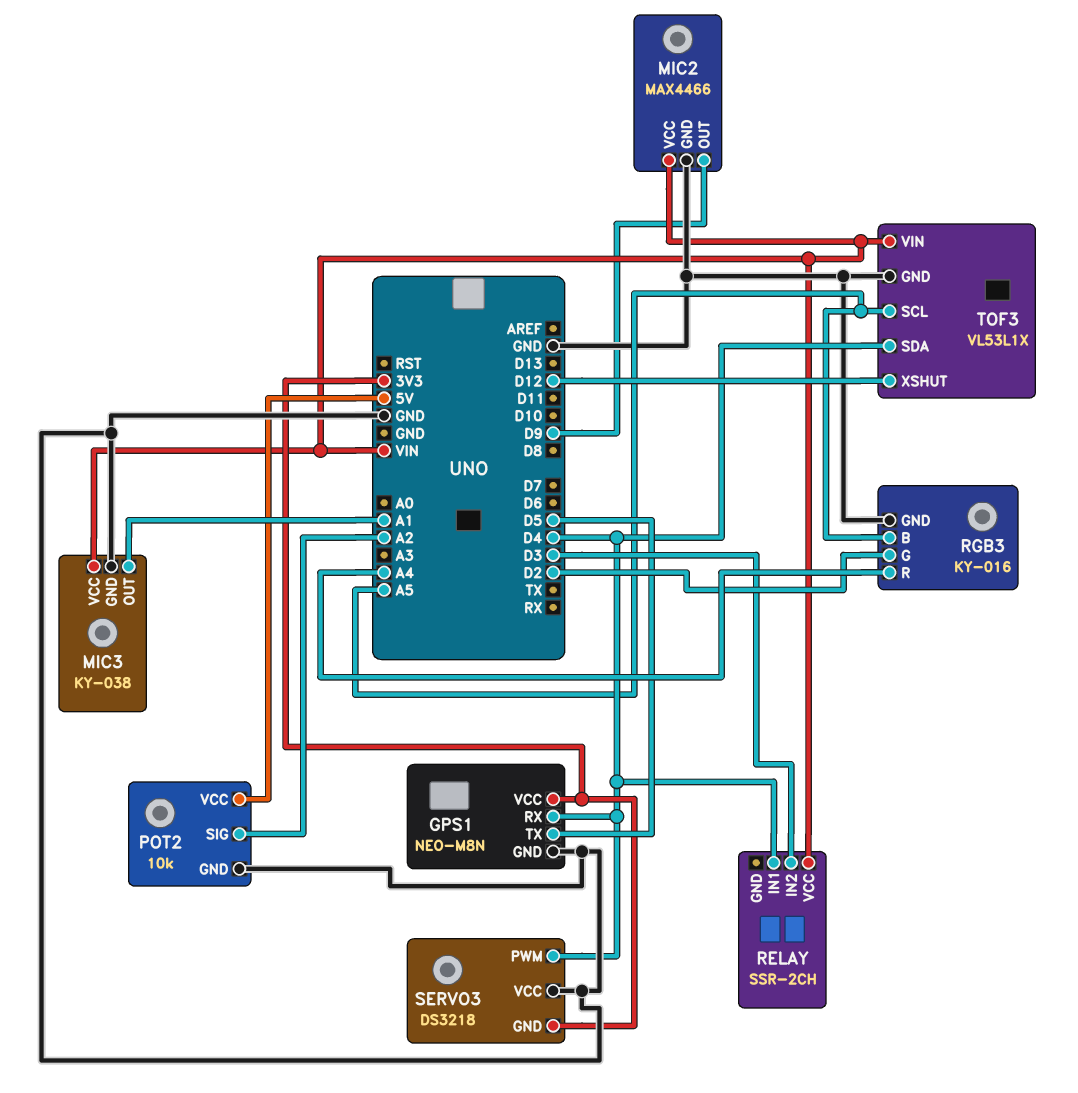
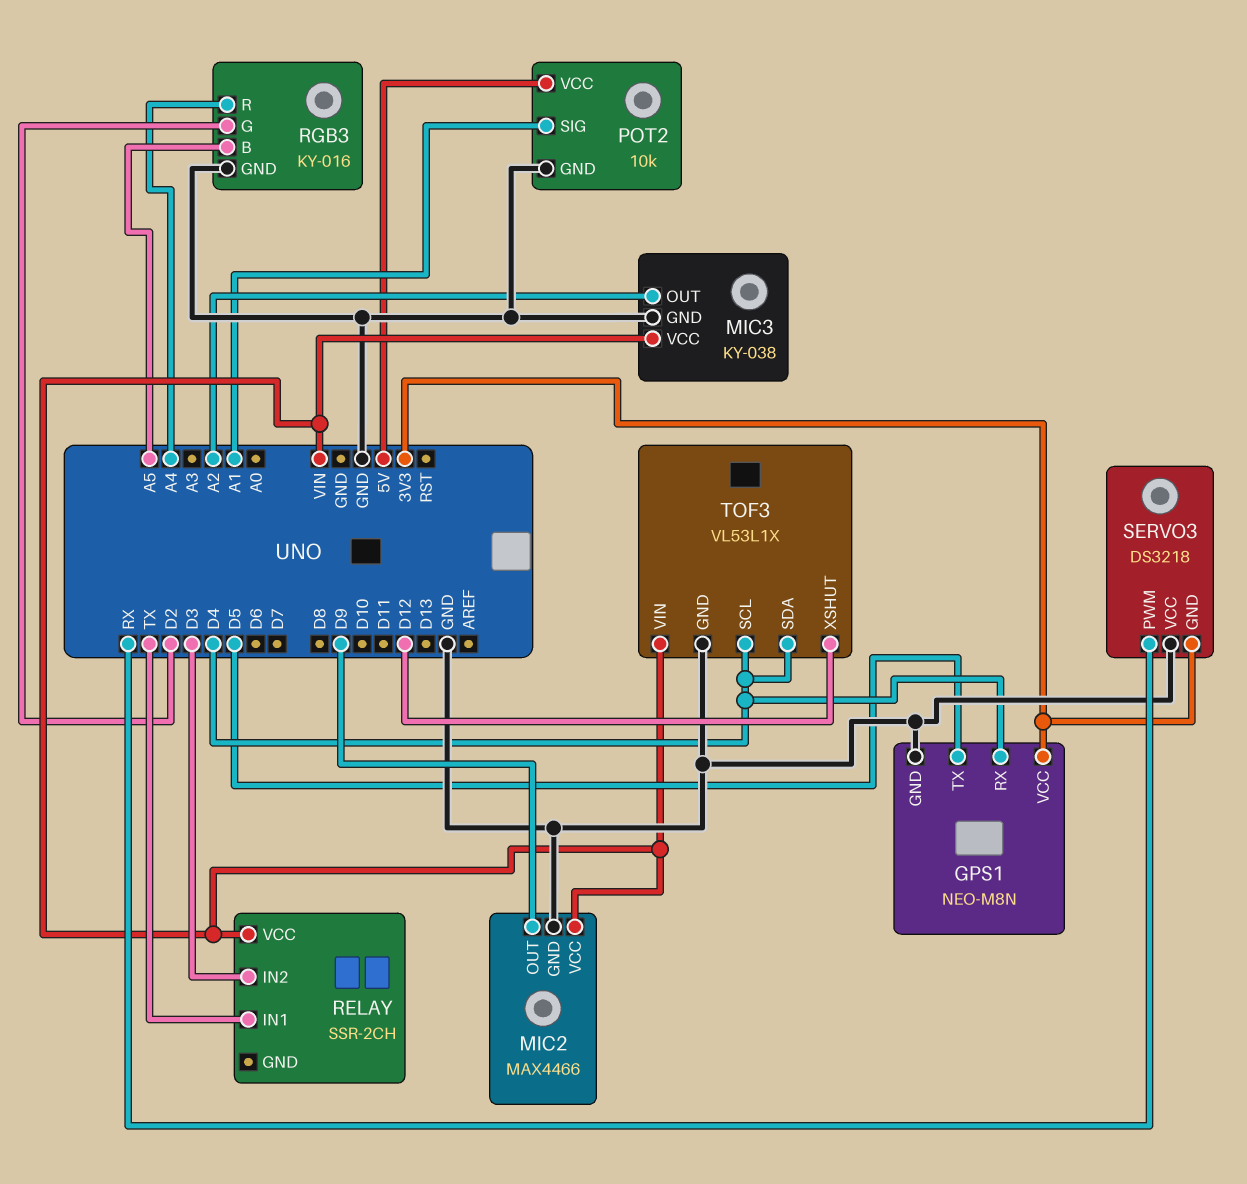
MIC3 pin OUT: A1 -> A2
POT2 pin SIG: A2 -> A1
RELAY pin IN1: D4 -> TX
SERVO3 pin PWM: D4 -> RX
TOF3 pin SCL: A5 -> D4

